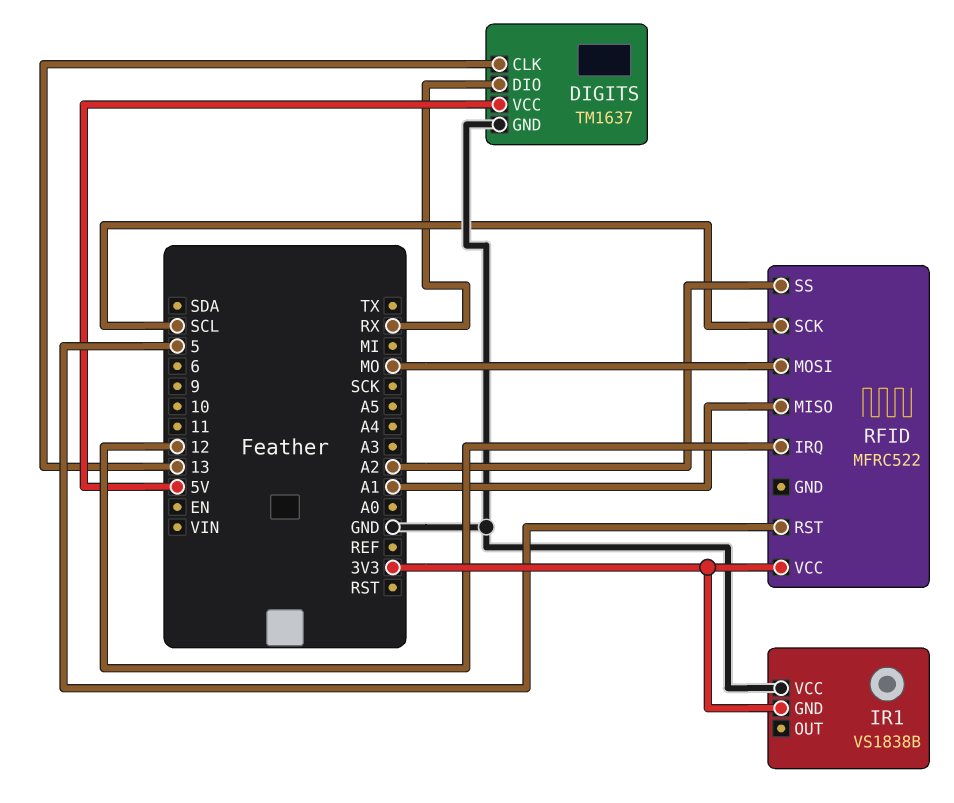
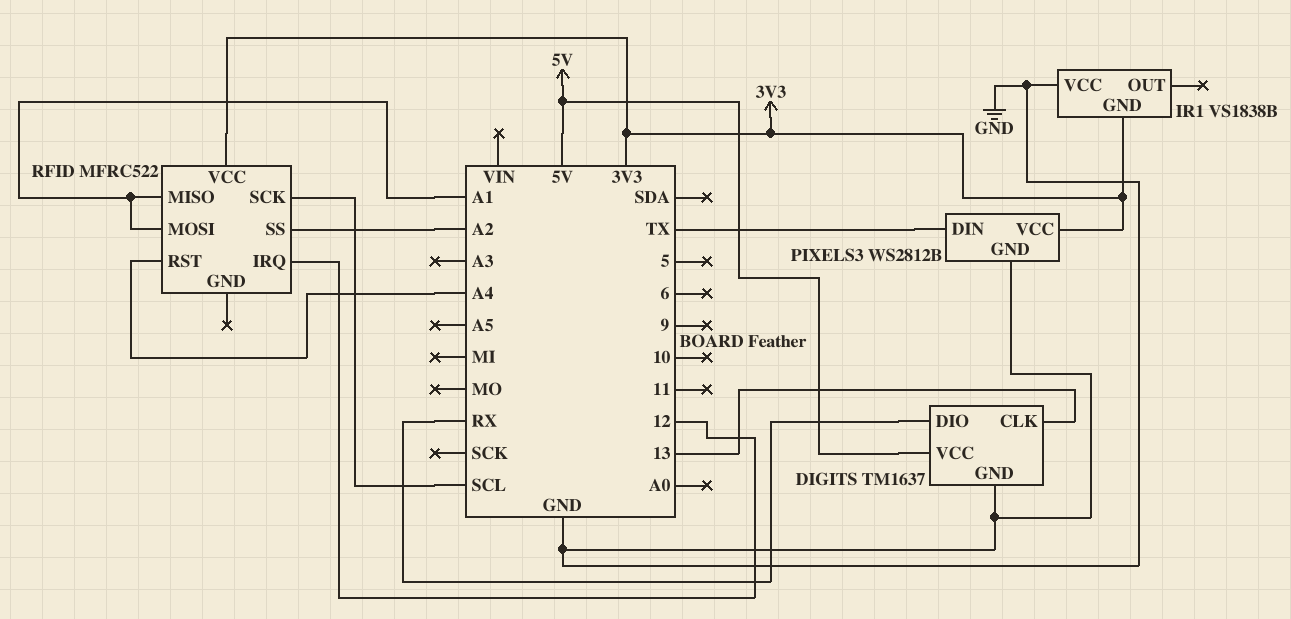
PIXELS3: none -> WS2812B
PIXELS3 pin DIN: none -> TX
PIXELS3 pin GND: none -> GND
PIXELS3 pin VCC: none -> 3V3
RFID pin MOSI: MO -> A1
RFID pin RST: 5 -> A4

